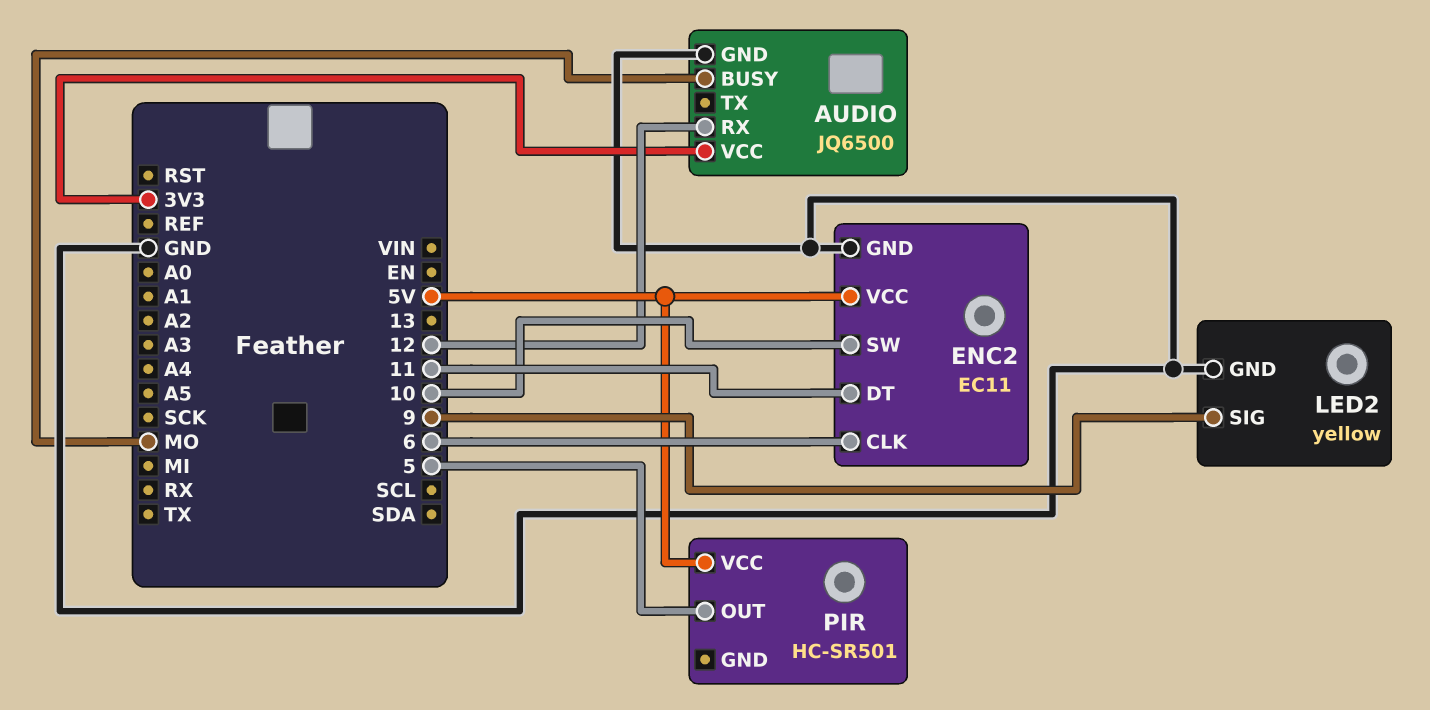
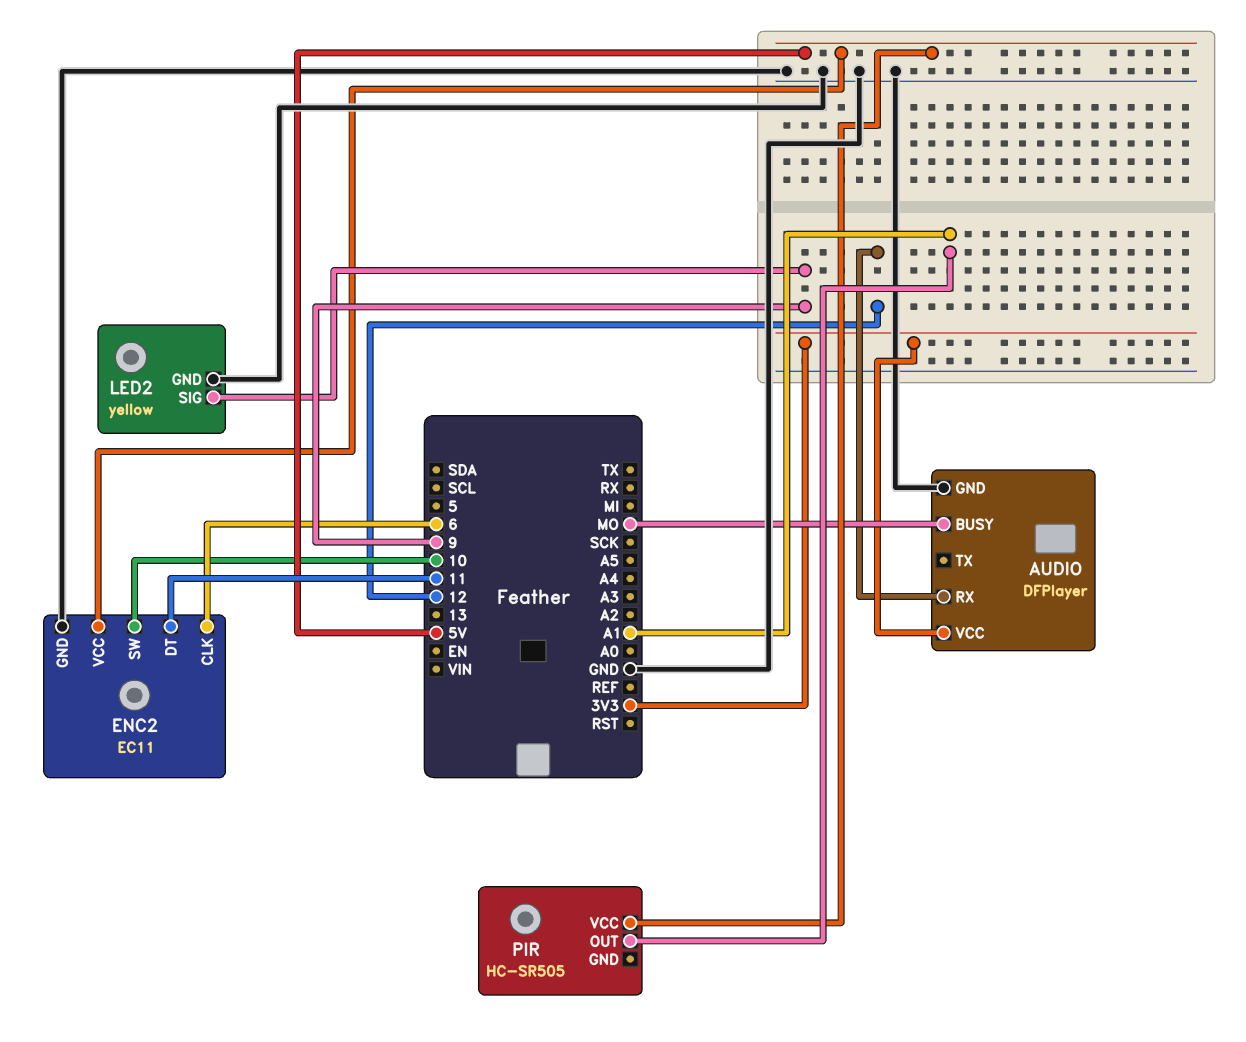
AUDIO: JQ6500 -> DFPlayer
PIR: HC-SR501 -> HC-SR505
PIR pin OUT: 5 -> A1

